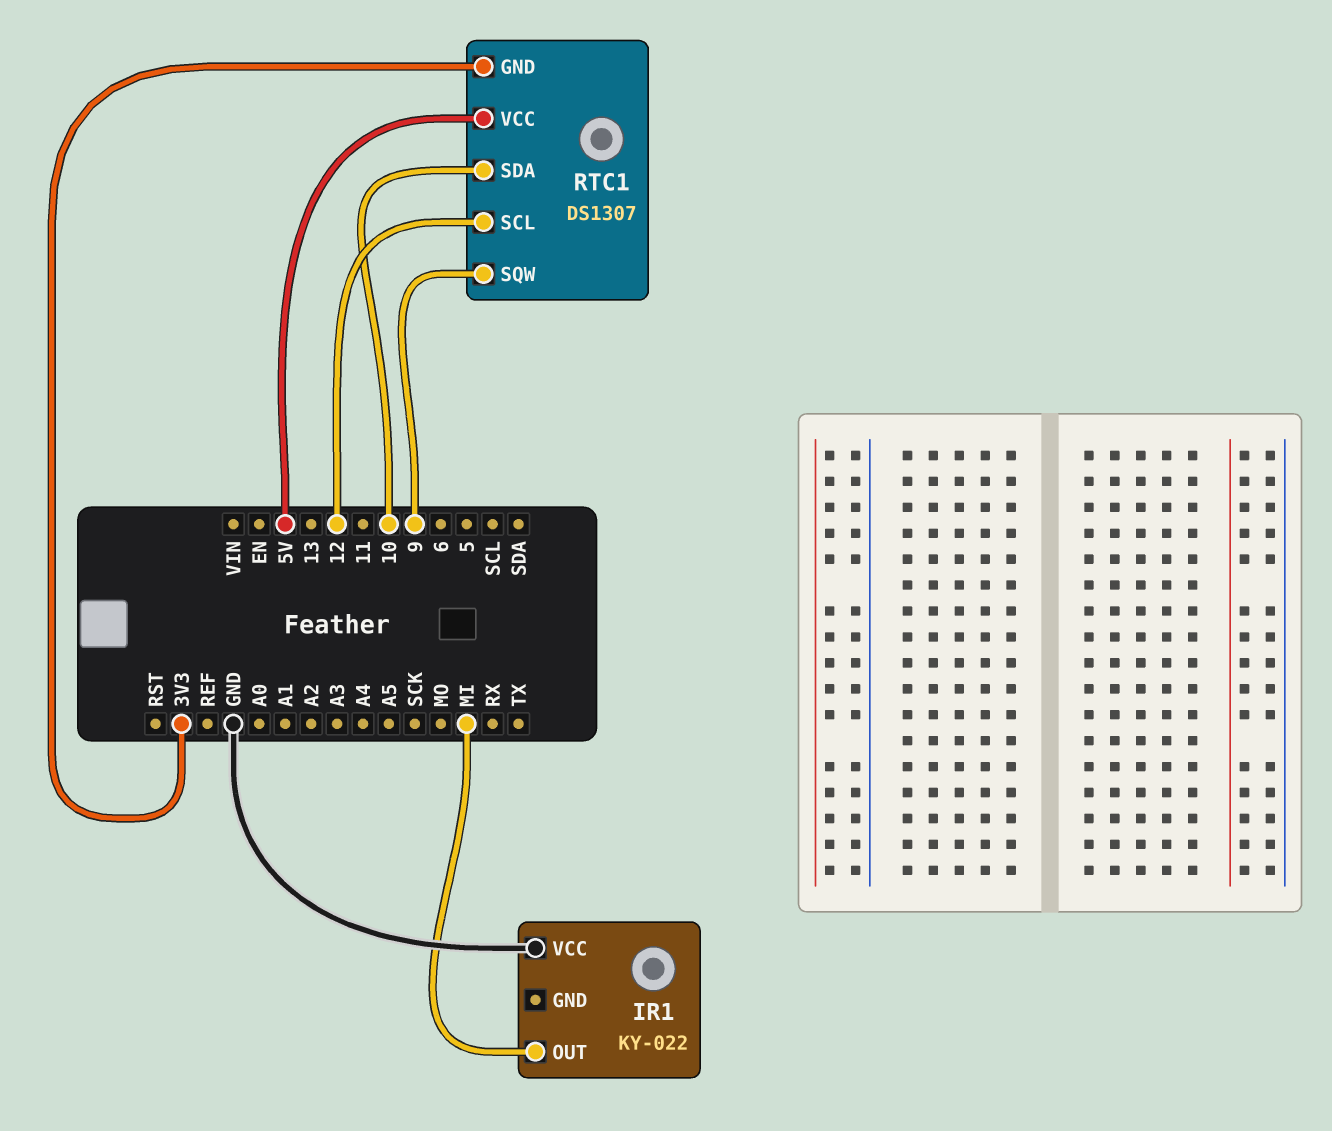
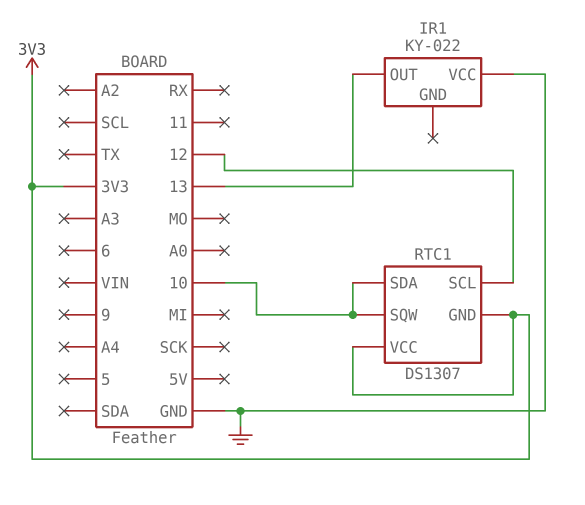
IR1 pin OUT: MI -> 13
RTC1 pin SQW: 9 -> 10
RTC1 pin VCC: 5V -> 3V3

